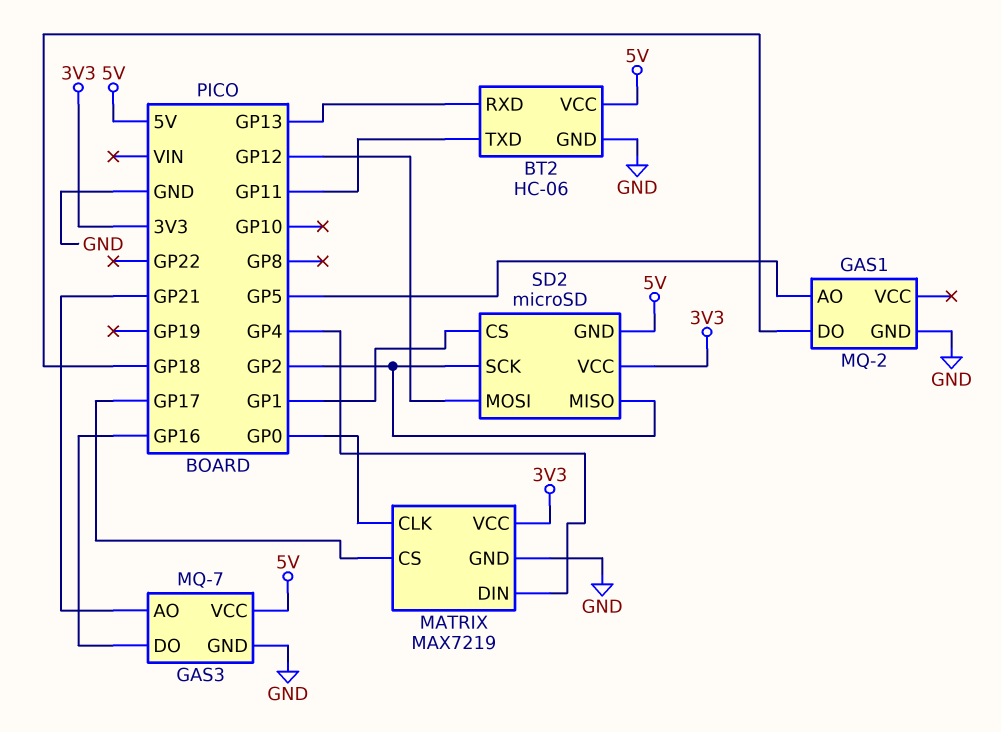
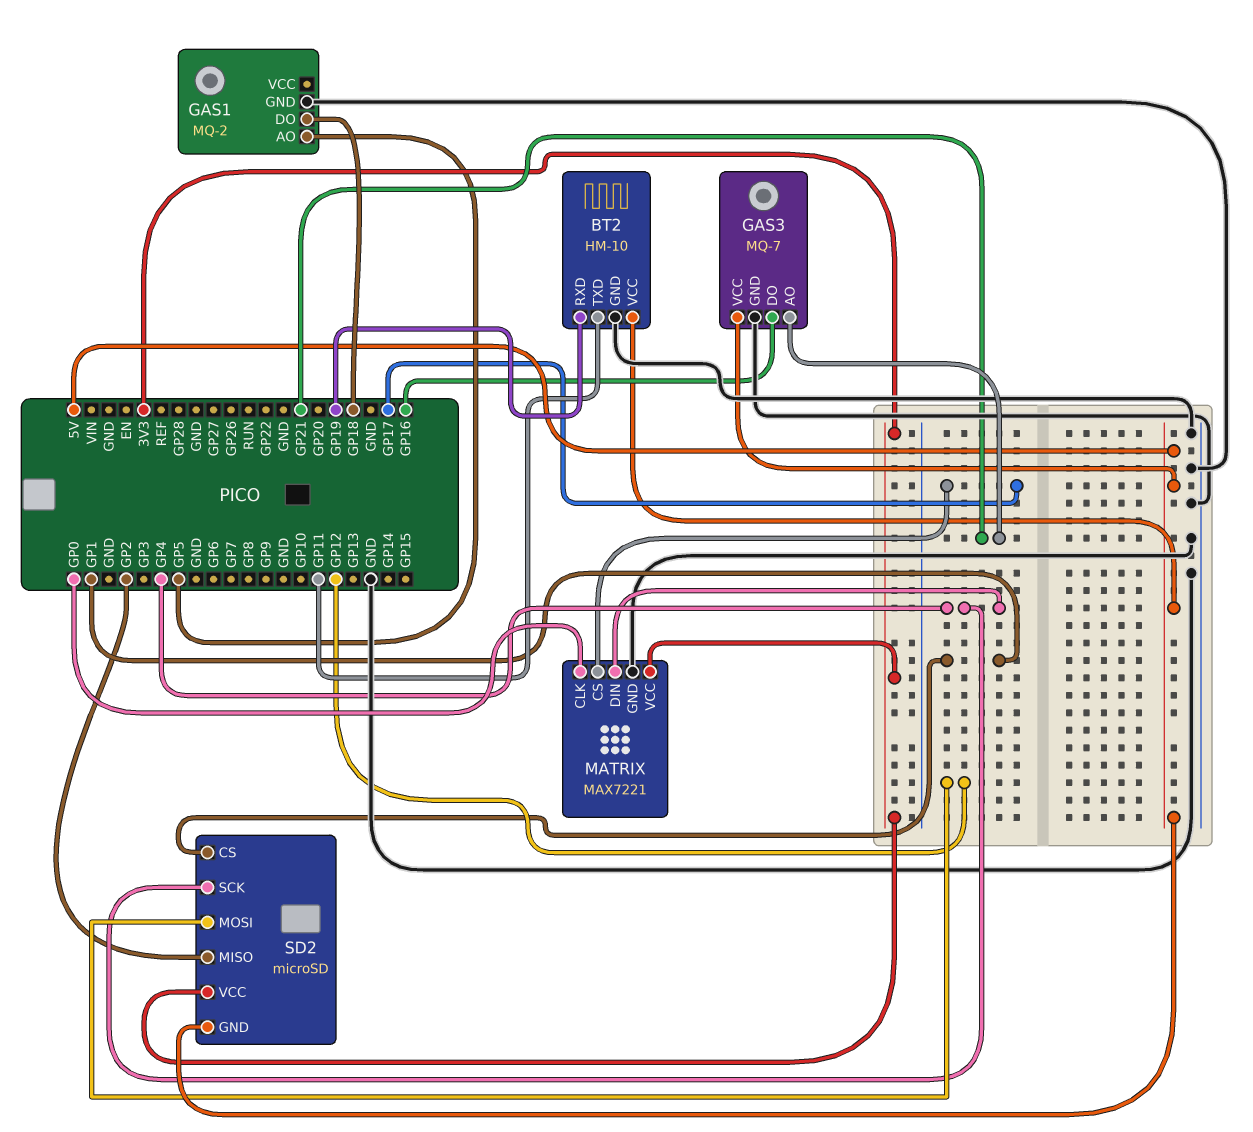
BT2: HC-06 -> HM-10
BT2 pin RXD: GP13 -> GP19
MATRIX: MAX7219 -> MAX7221
SD2 pin SCK: GP2 -> GP4

